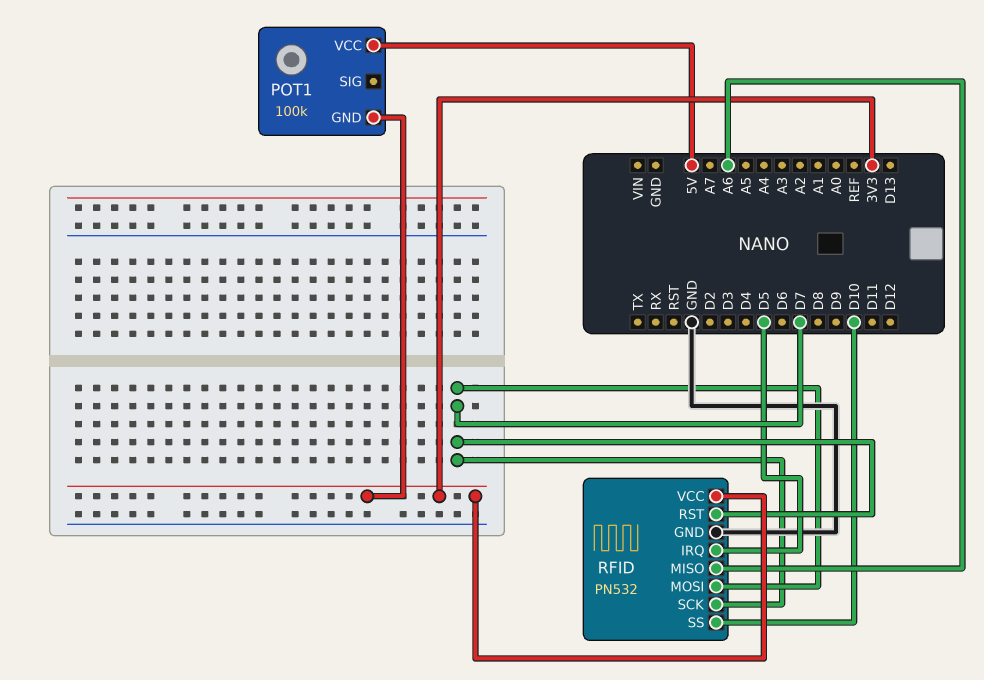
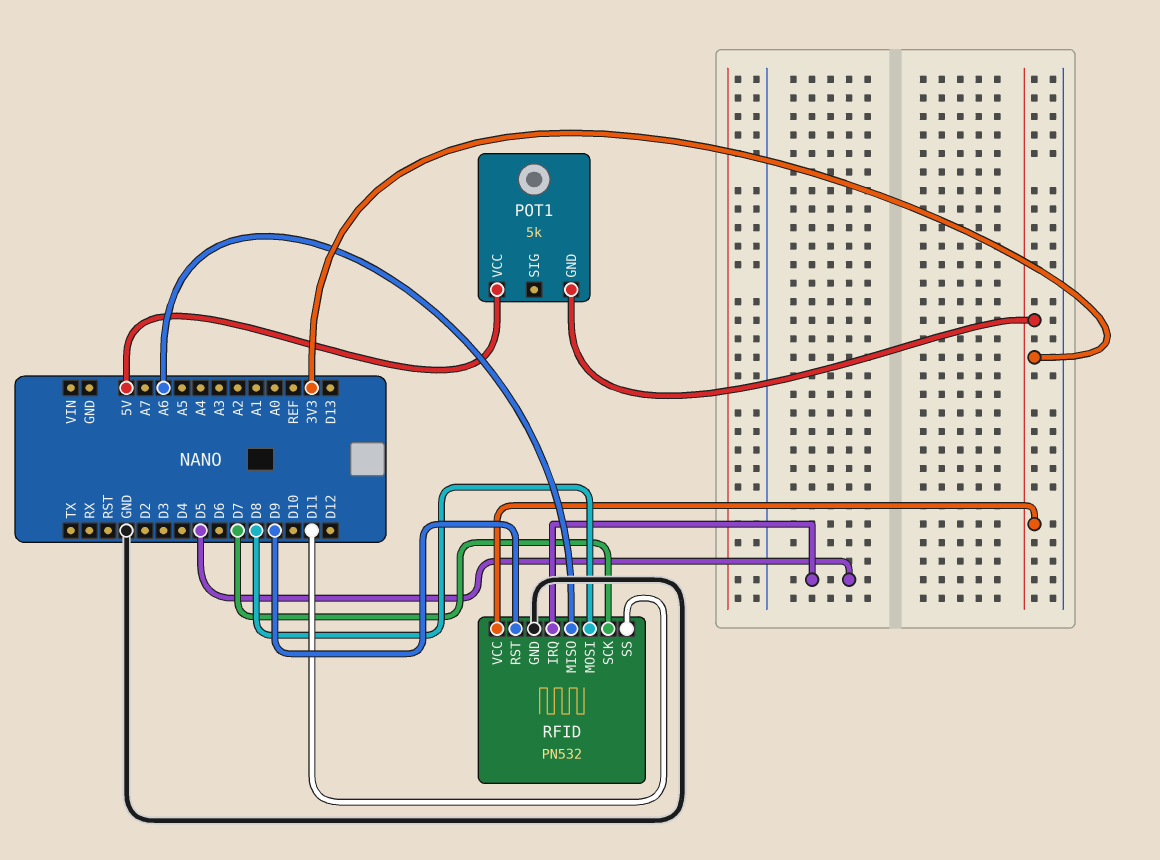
POT1: 100k -> 5k
RFID pin MOSI: D7 -> D8
RFID pin RST: D7 -> D9
RFID pin SS: D10 -> D11

